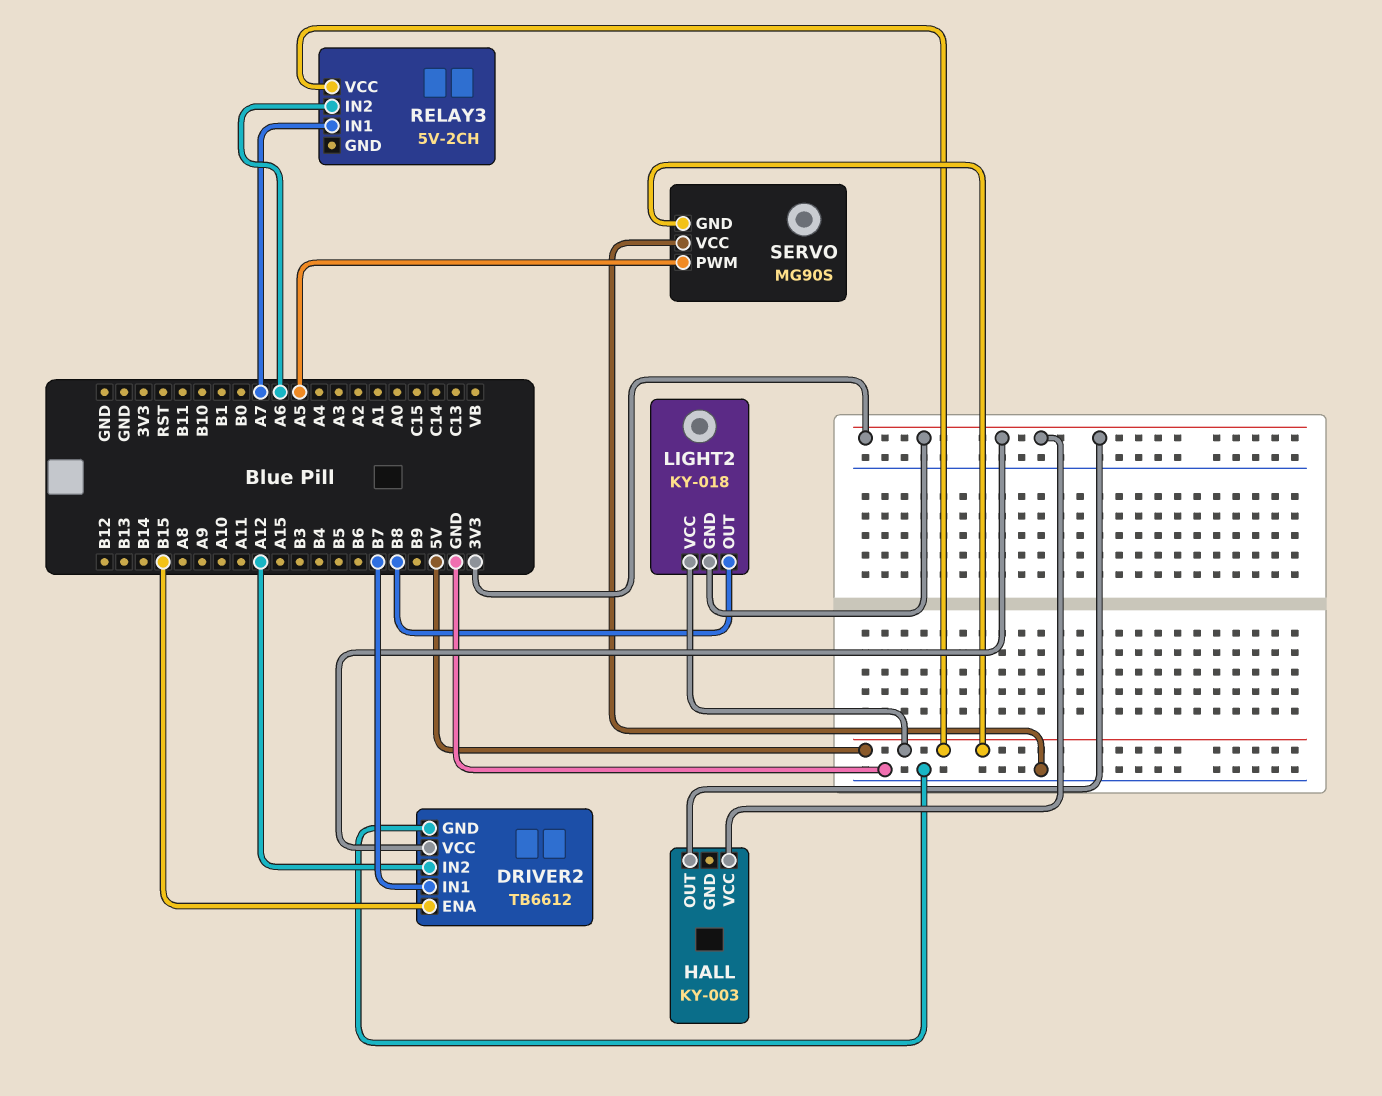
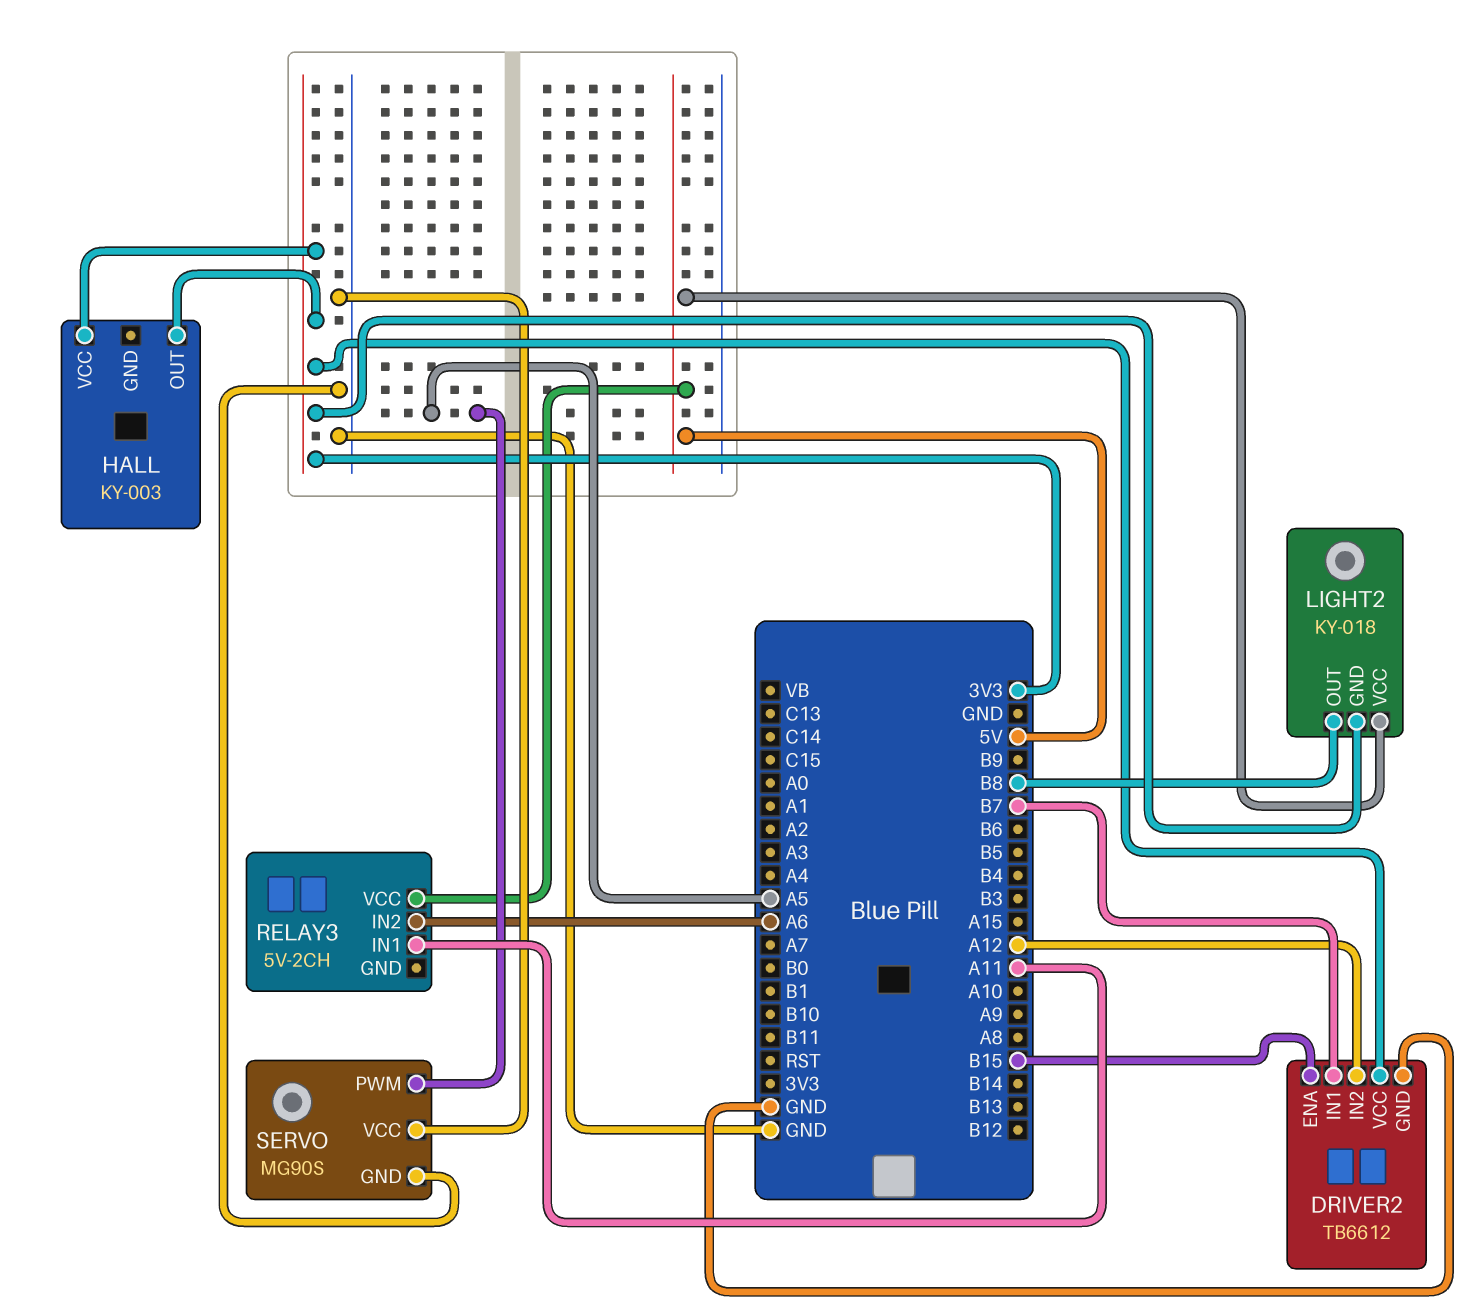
RELAY3 pin IN1: A7 -> A11
SERVO pin GND: 5V -> GND

